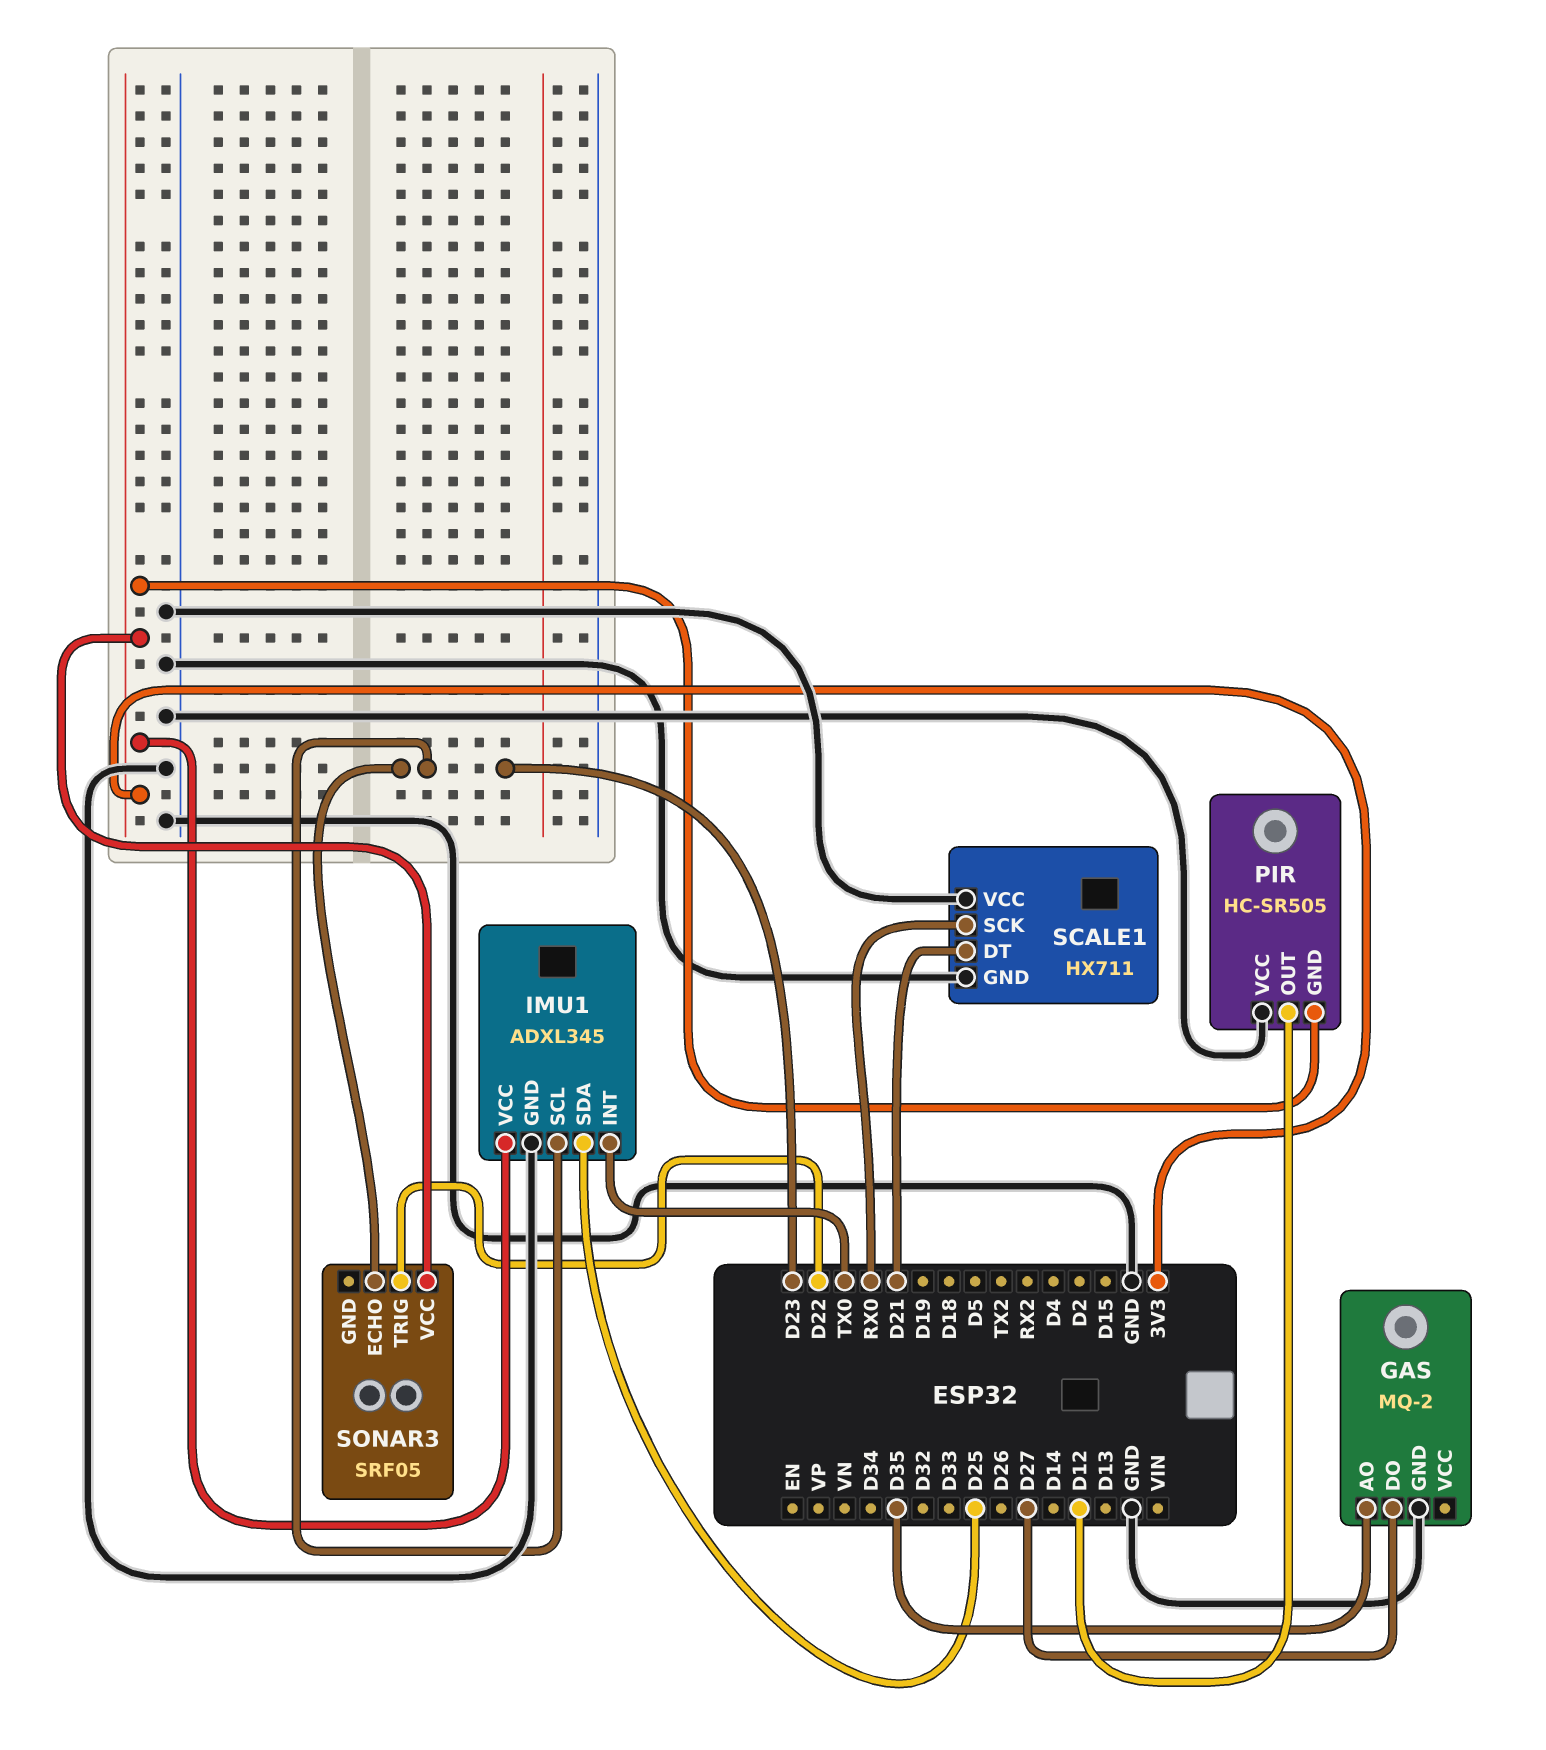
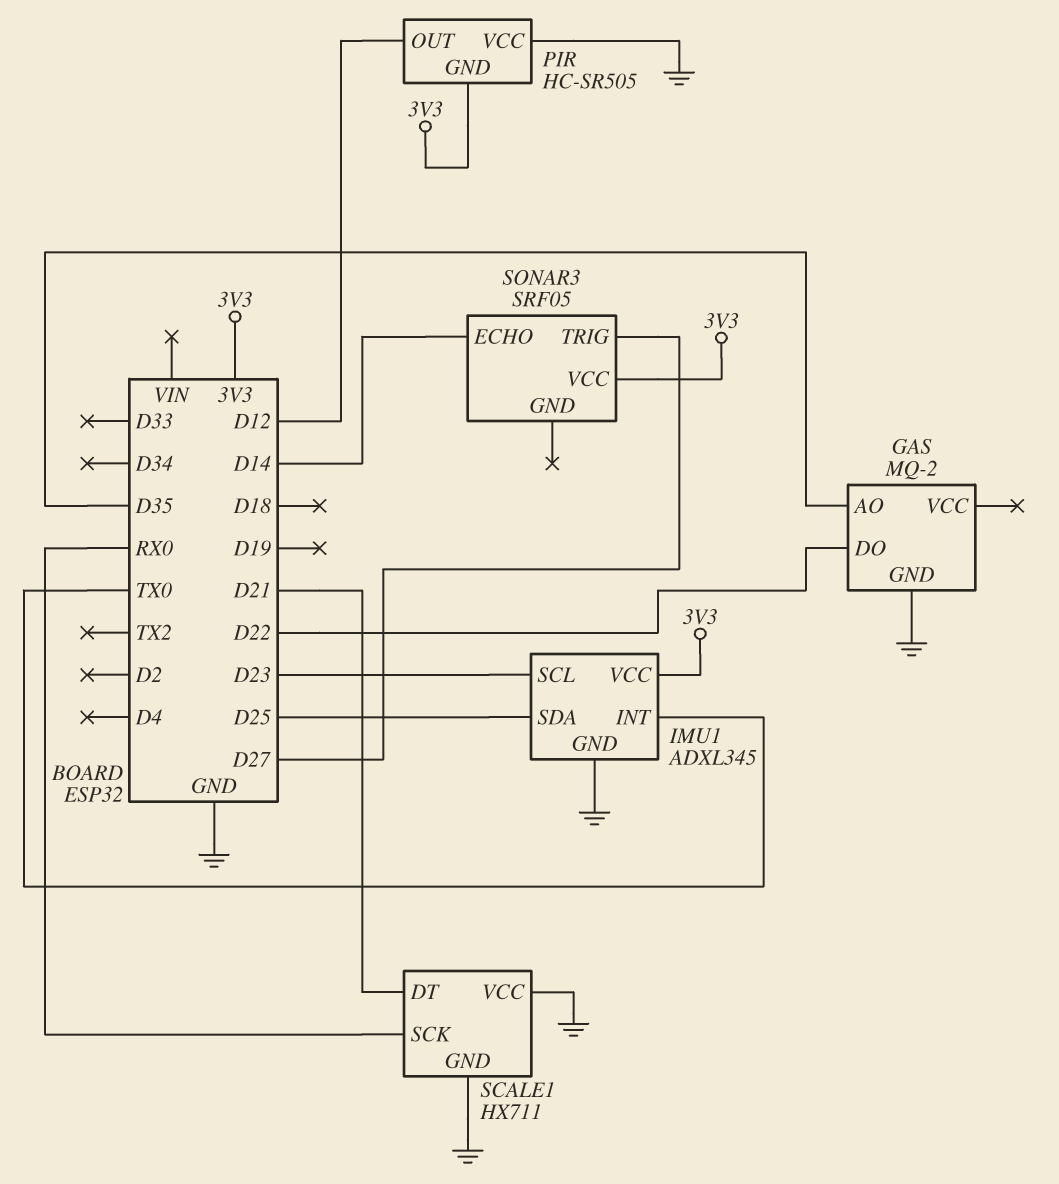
GAS pin DO: D27 -> D22
SONAR3 pin ECHO: D23 -> D14
SONAR3 pin TRIG: D22 -> D27

